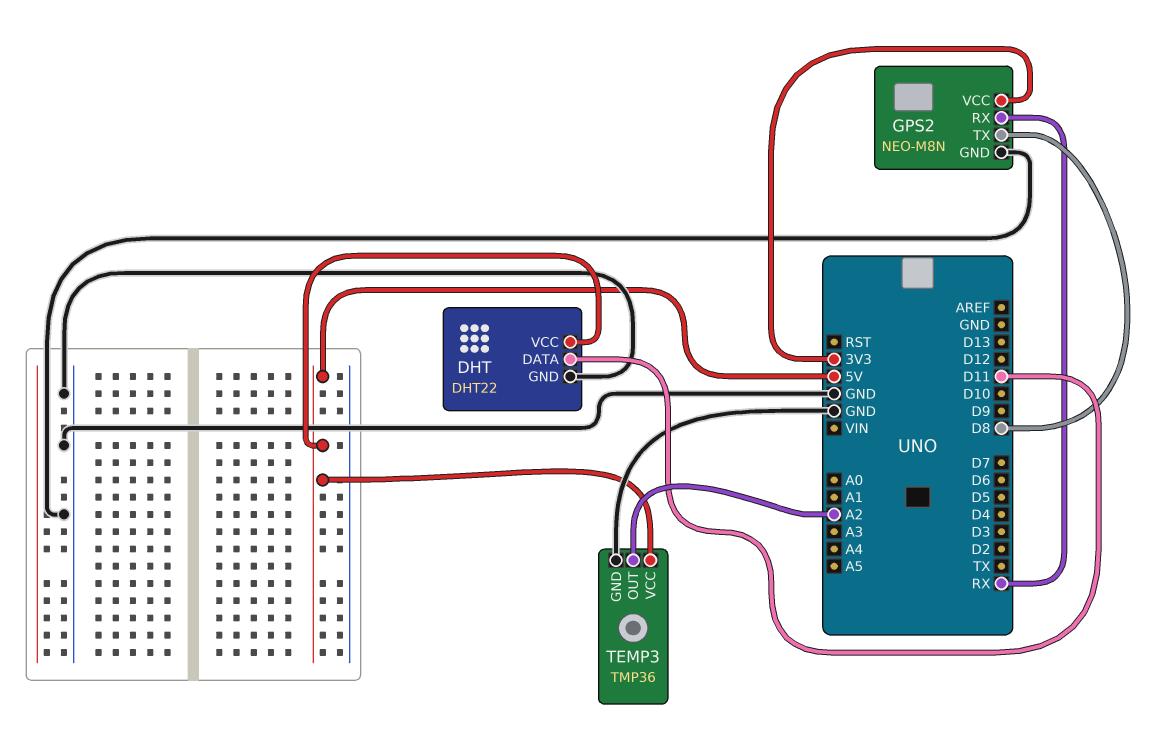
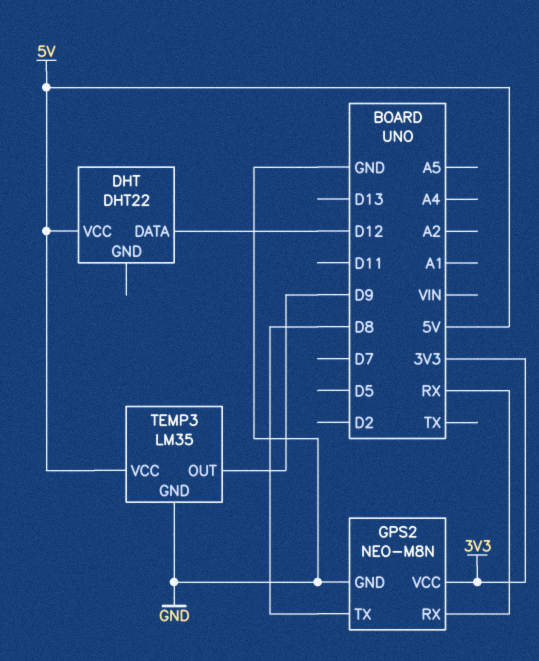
DHT pin DATA: D11 -> D12
DHT pin GND: GND -> none
TEMP3: TMP36 -> LM35
TEMP3 pin OUT: A2 -> D9

